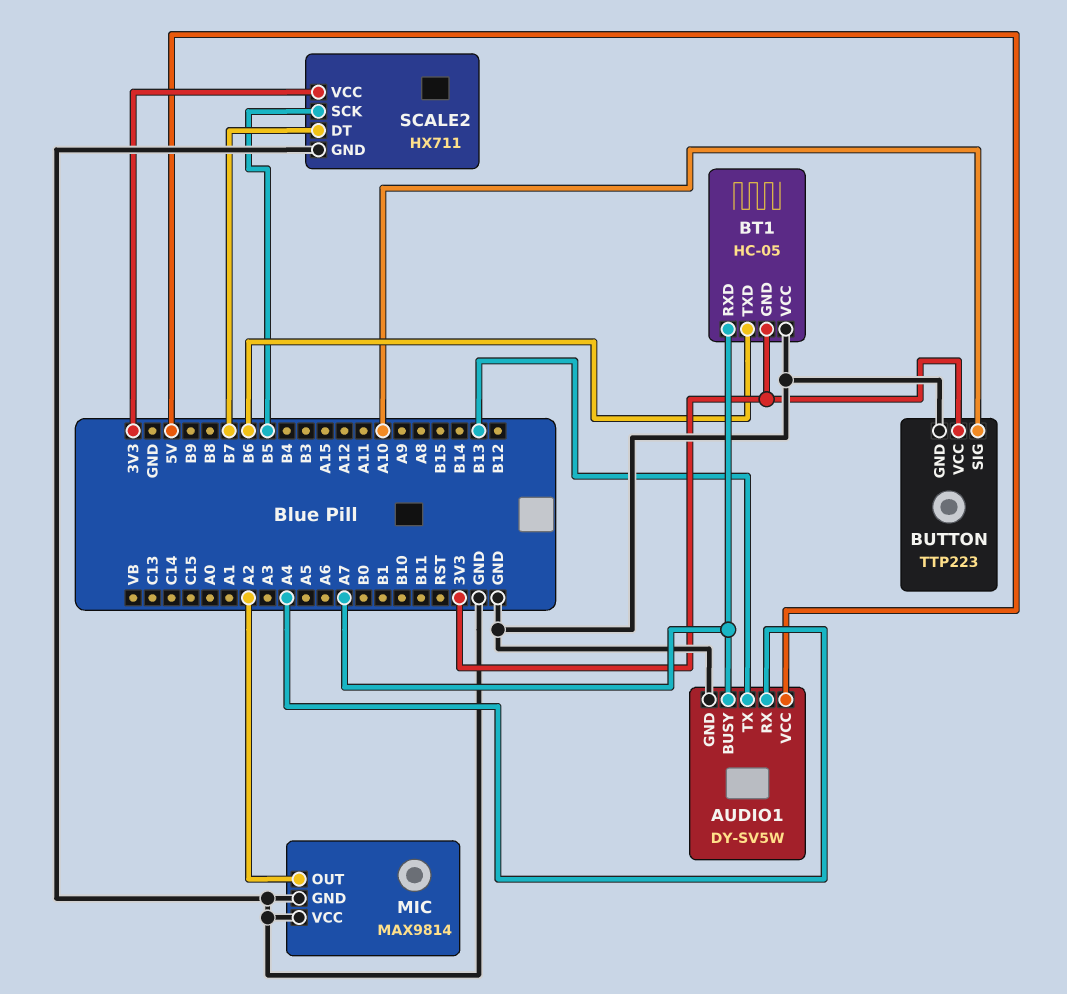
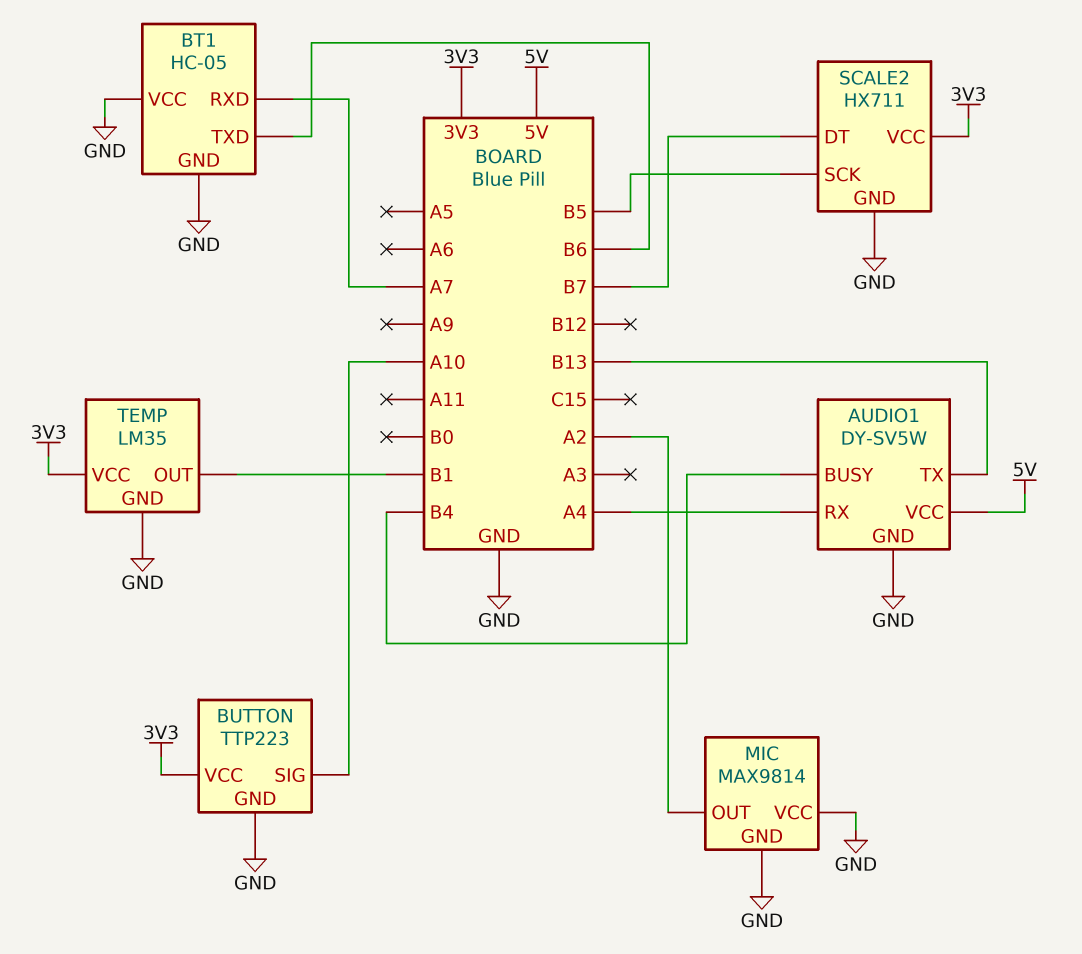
AUDIO1 pin BUSY: A7 -> B4
BT1 pin GND: 3V3 -> GND
TEMP: none -> LM35
TEMP pin GND: none -> GND
TEMP pin OUT: none -> B1
TEMP pin VCC: none -> 3V3

